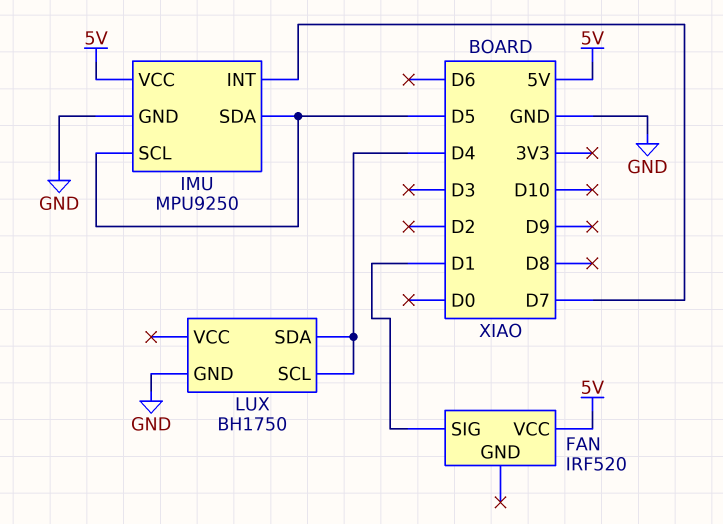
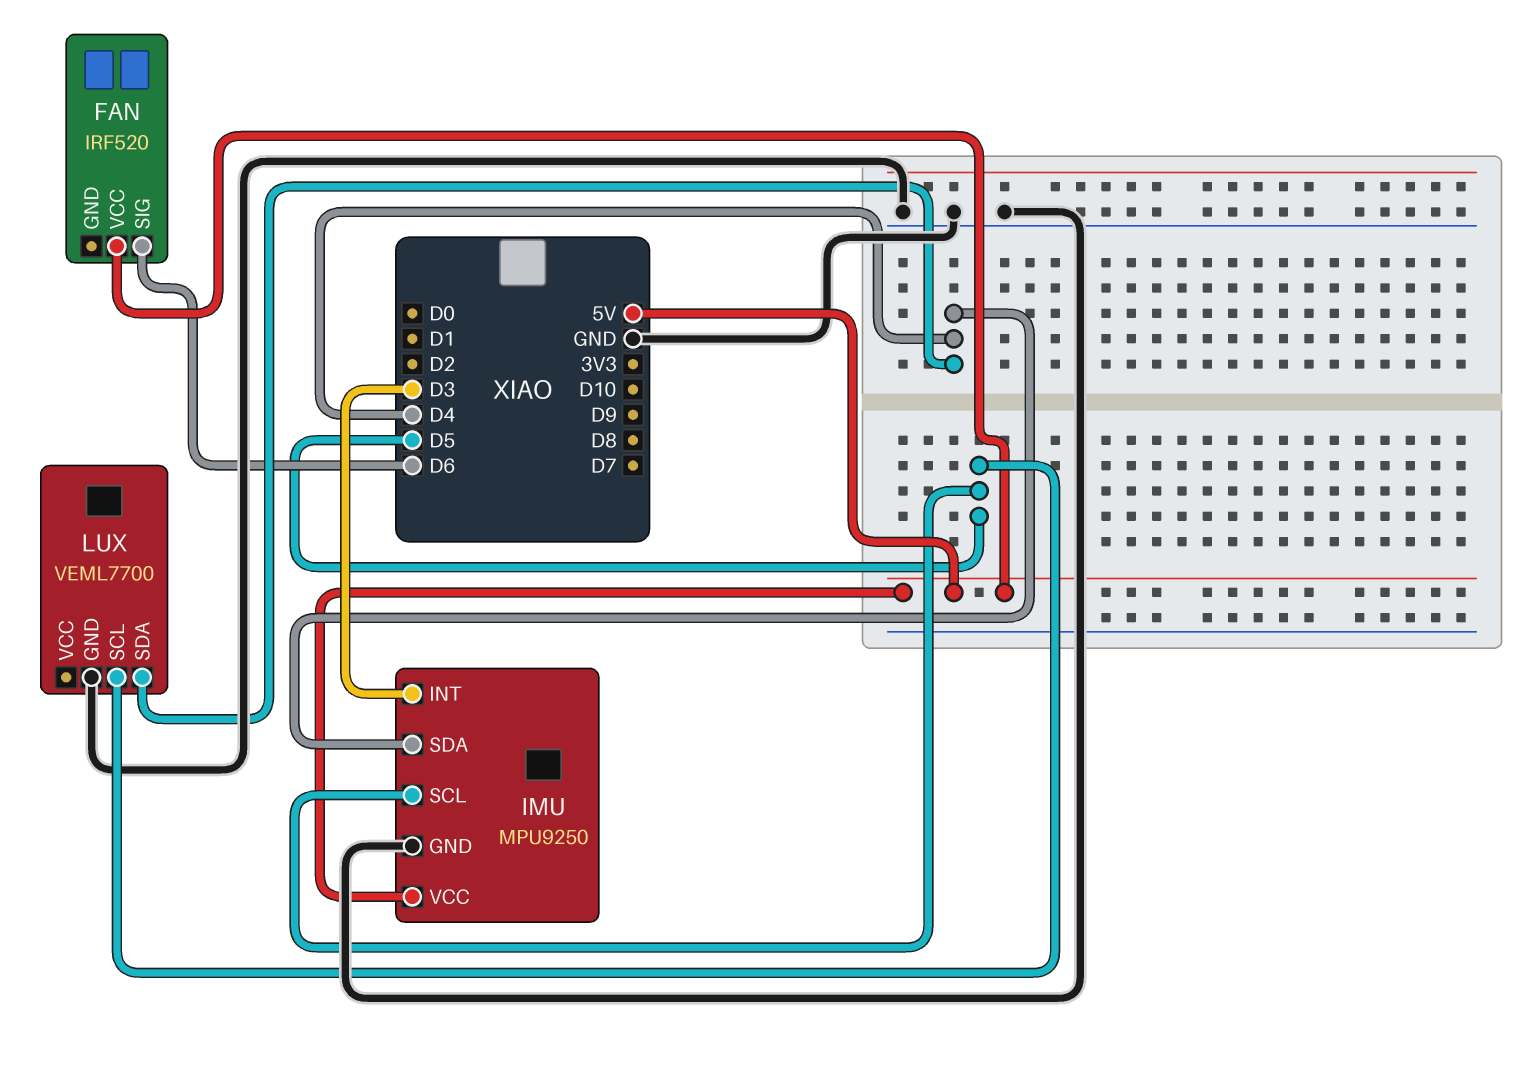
FAN pin SIG: D1 -> D6
IMU pin INT: D7 -> D3
IMU pin SDA: D5 -> D4
LUX: BH1750 -> VEML7700
LUX pin SCL: D4 -> D5

